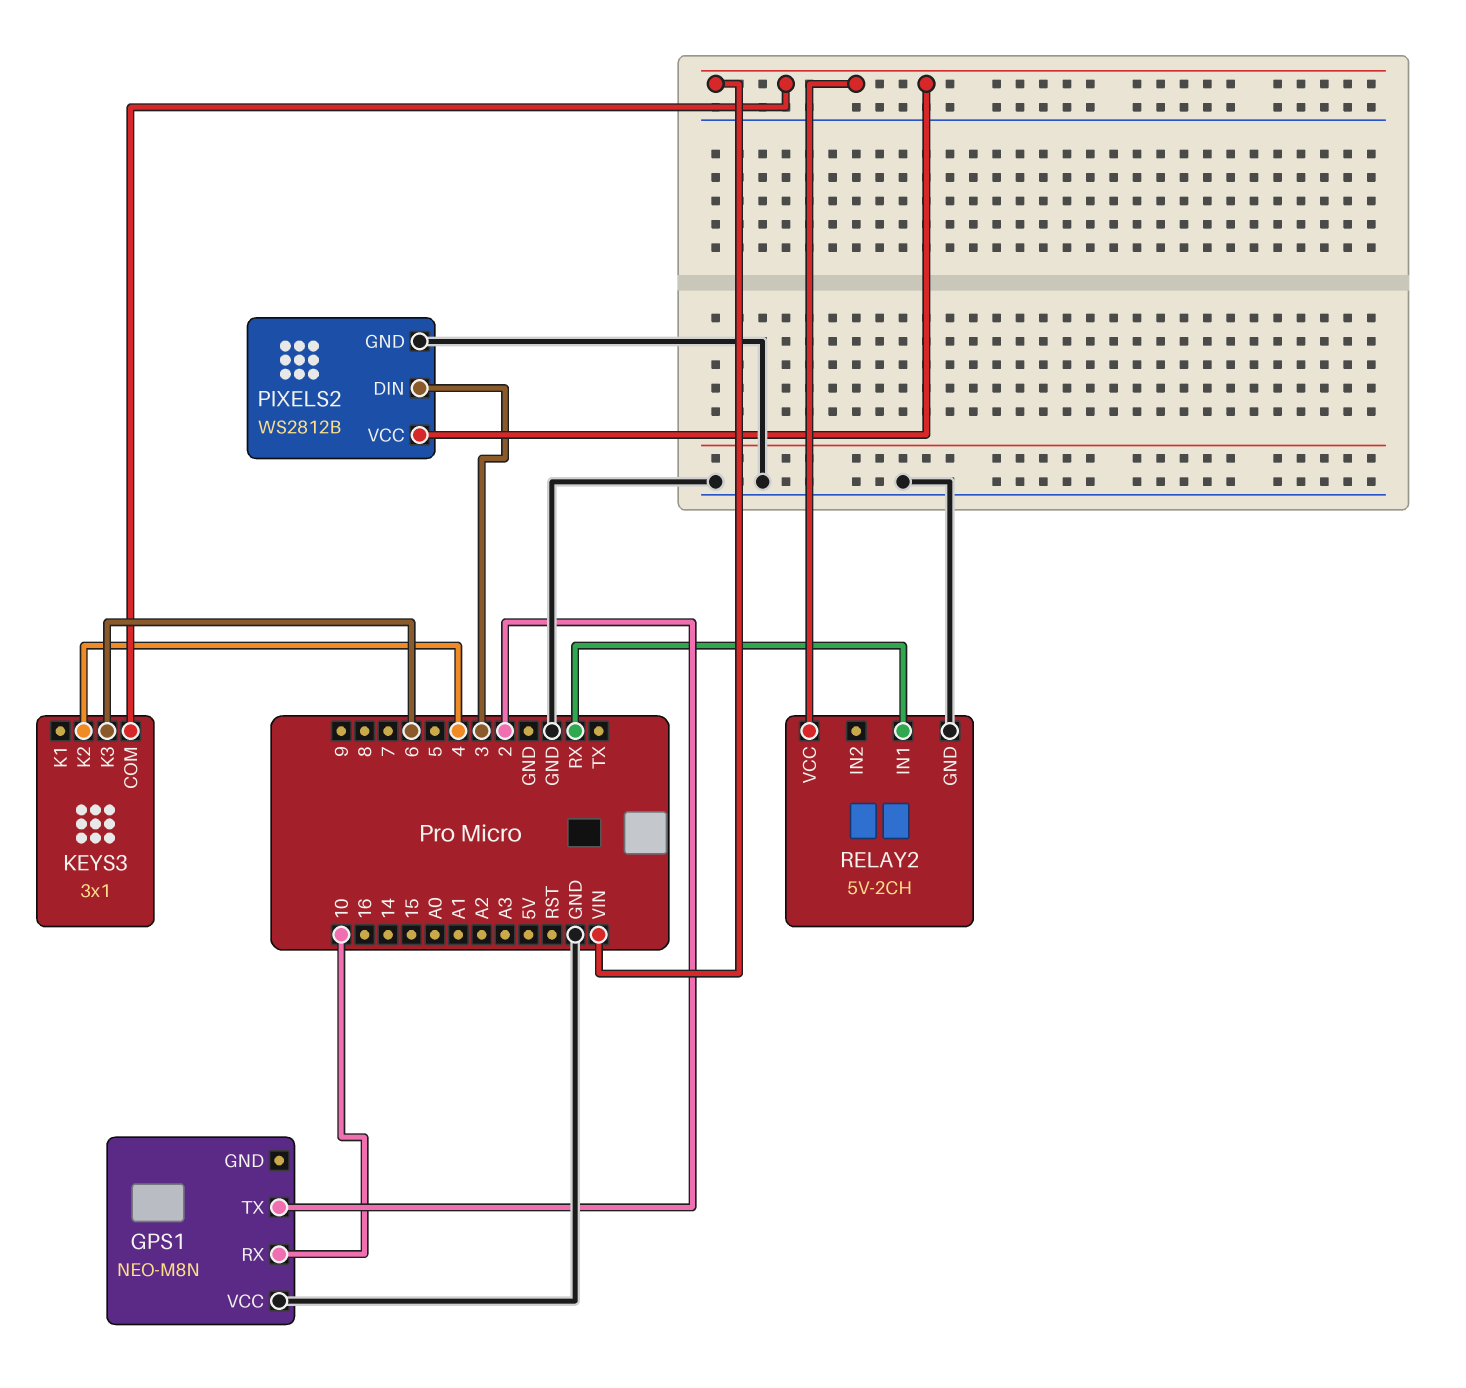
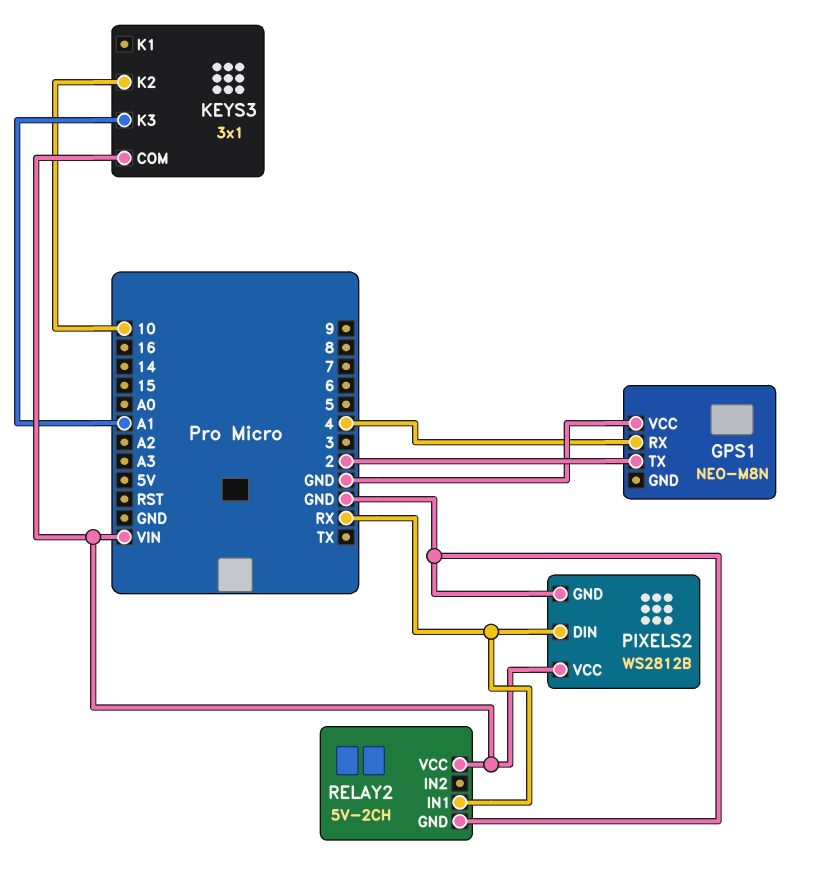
GPS1 pin RX: 10 -> 4
KEYS3 pin K2: 4 -> 10
KEYS3 pin K3: 6 -> A1
PIXELS2 pin DIN: 3 -> RX

